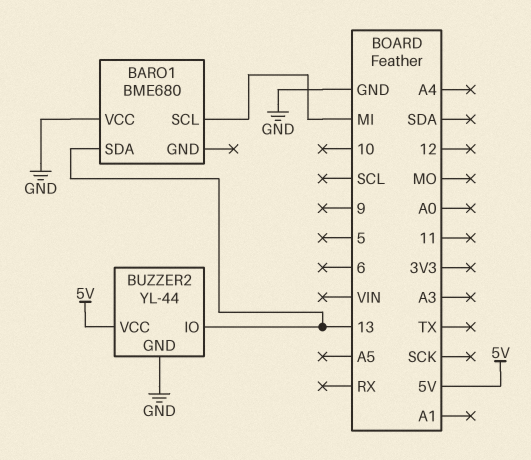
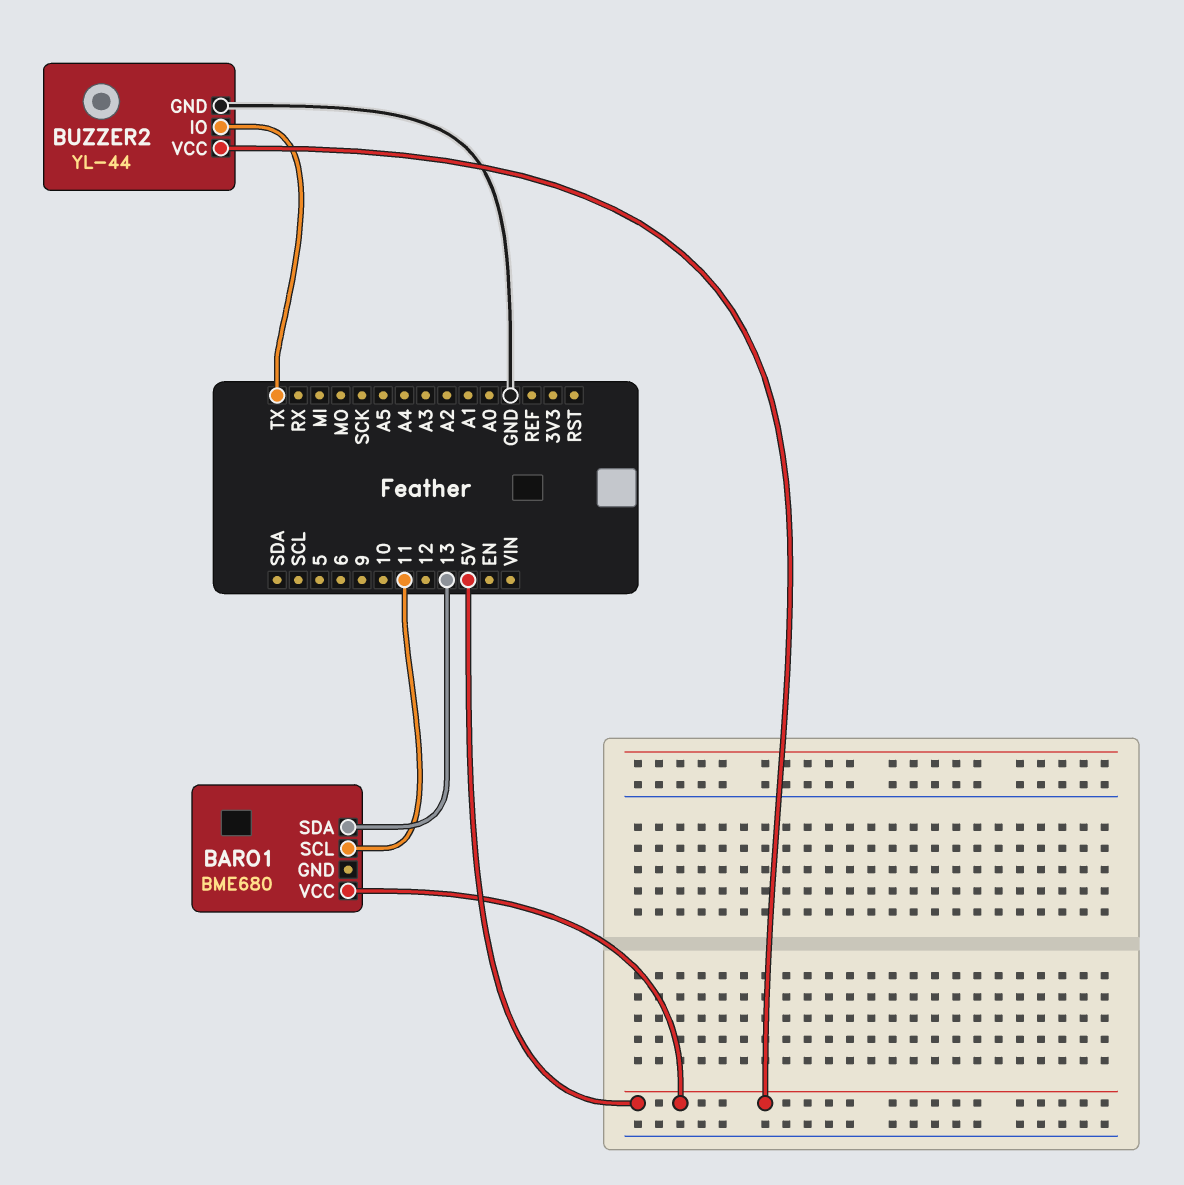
BARO1 pin SCL: MI -> 11
BARO1 pin VCC: GND -> 5V
BUZZER2 pin IO: 13 -> TX

